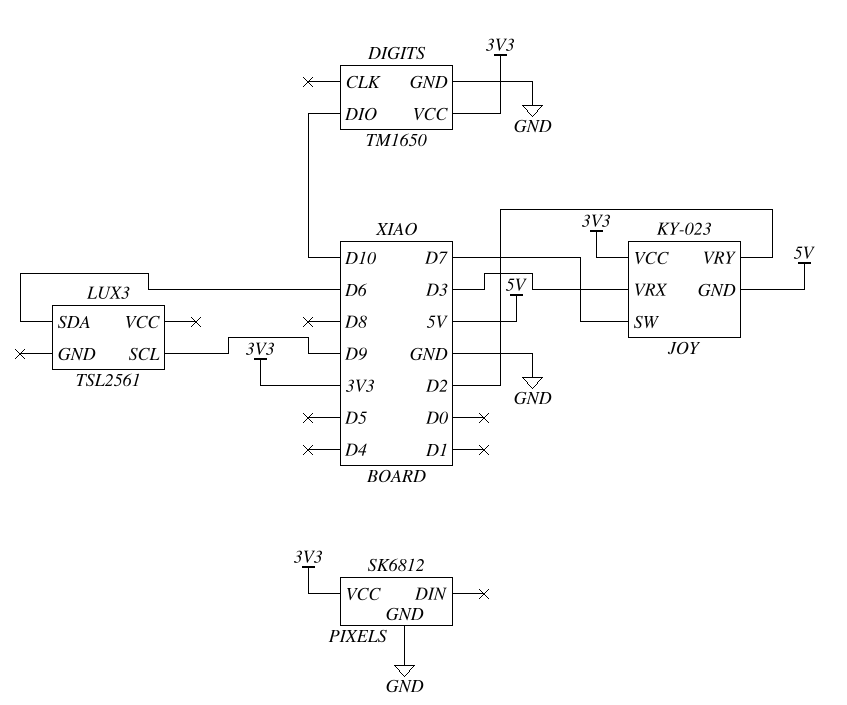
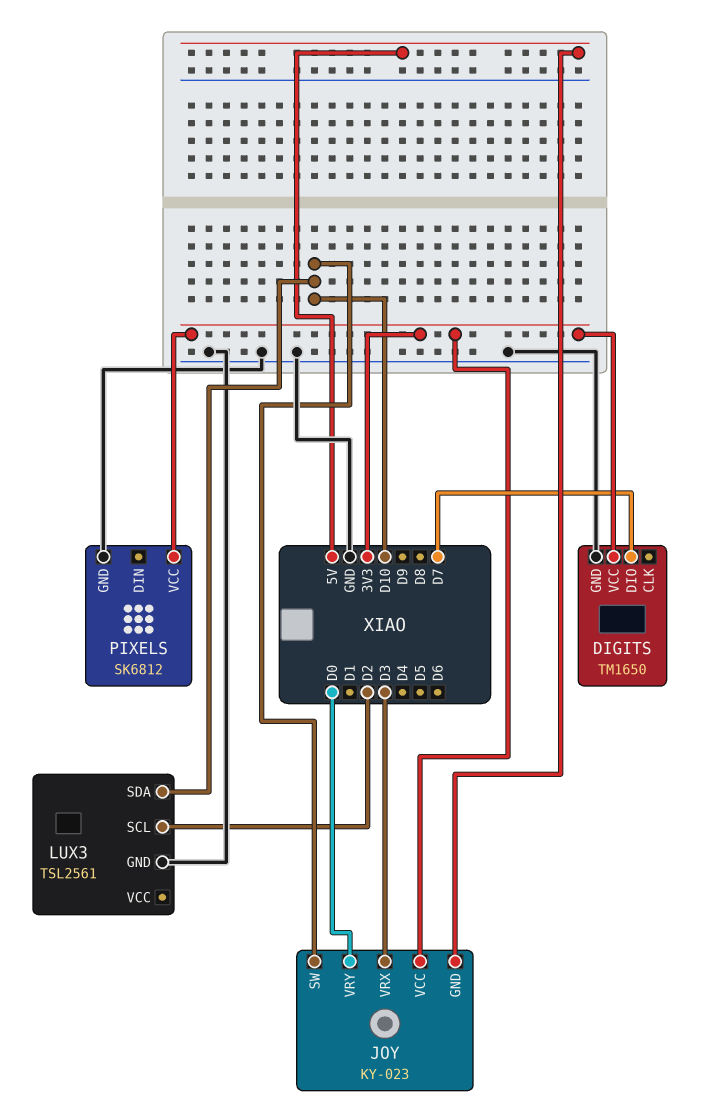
DIGITS pin DIO: D10 -> D7
JOY pin SW: D7 -> D10
JOY pin VRY: D2 -> D0
LUX3 pin GND: none -> GND
LUX3 pin SCL: D9 -> D2
LUX3 pin SDA: D6 -> D10

